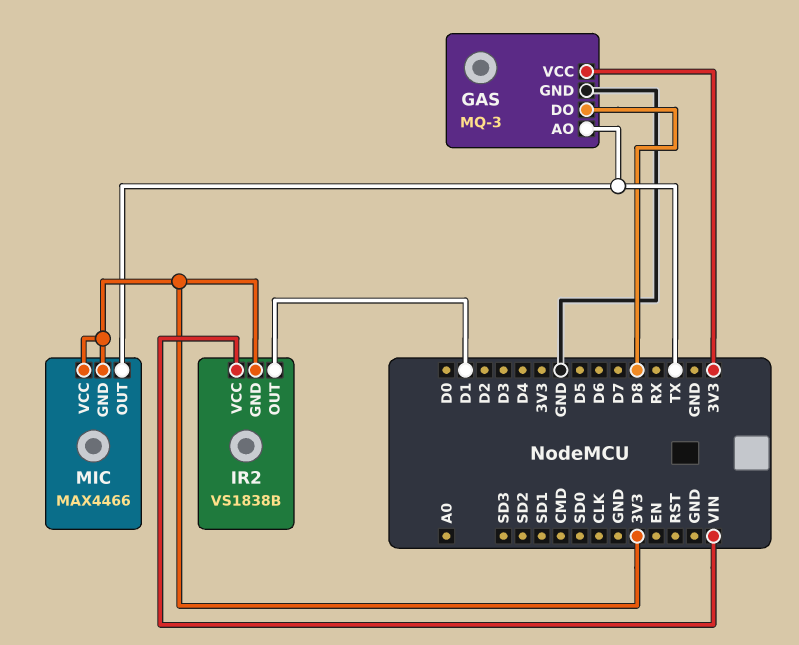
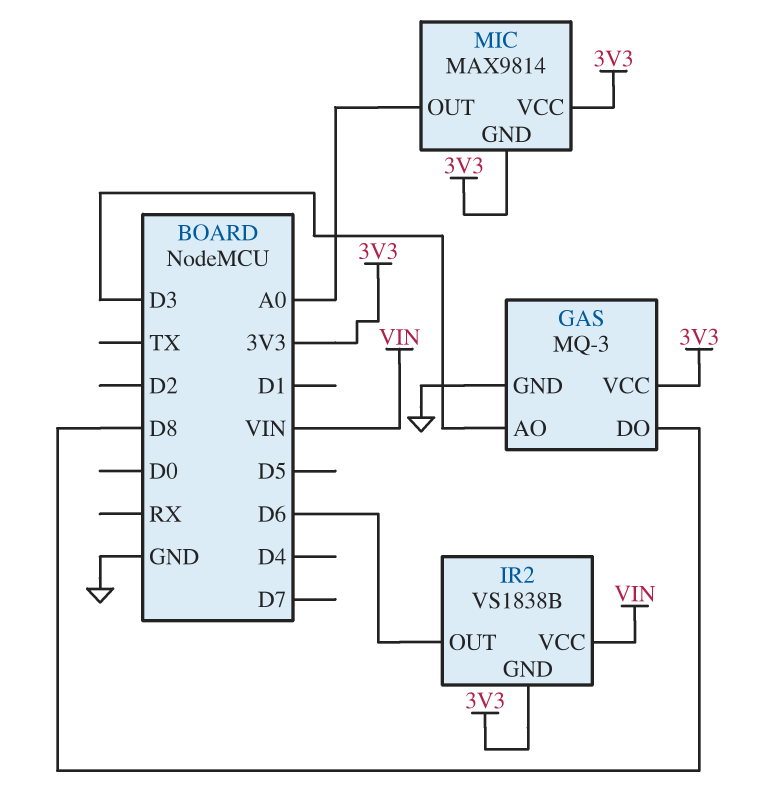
GAS pin AO: TX -> D3
IR2 pin OUT: D1 -> D6
MIC: MAX4466 -> MAX9814
MIC pin OUT: TX -> A0

